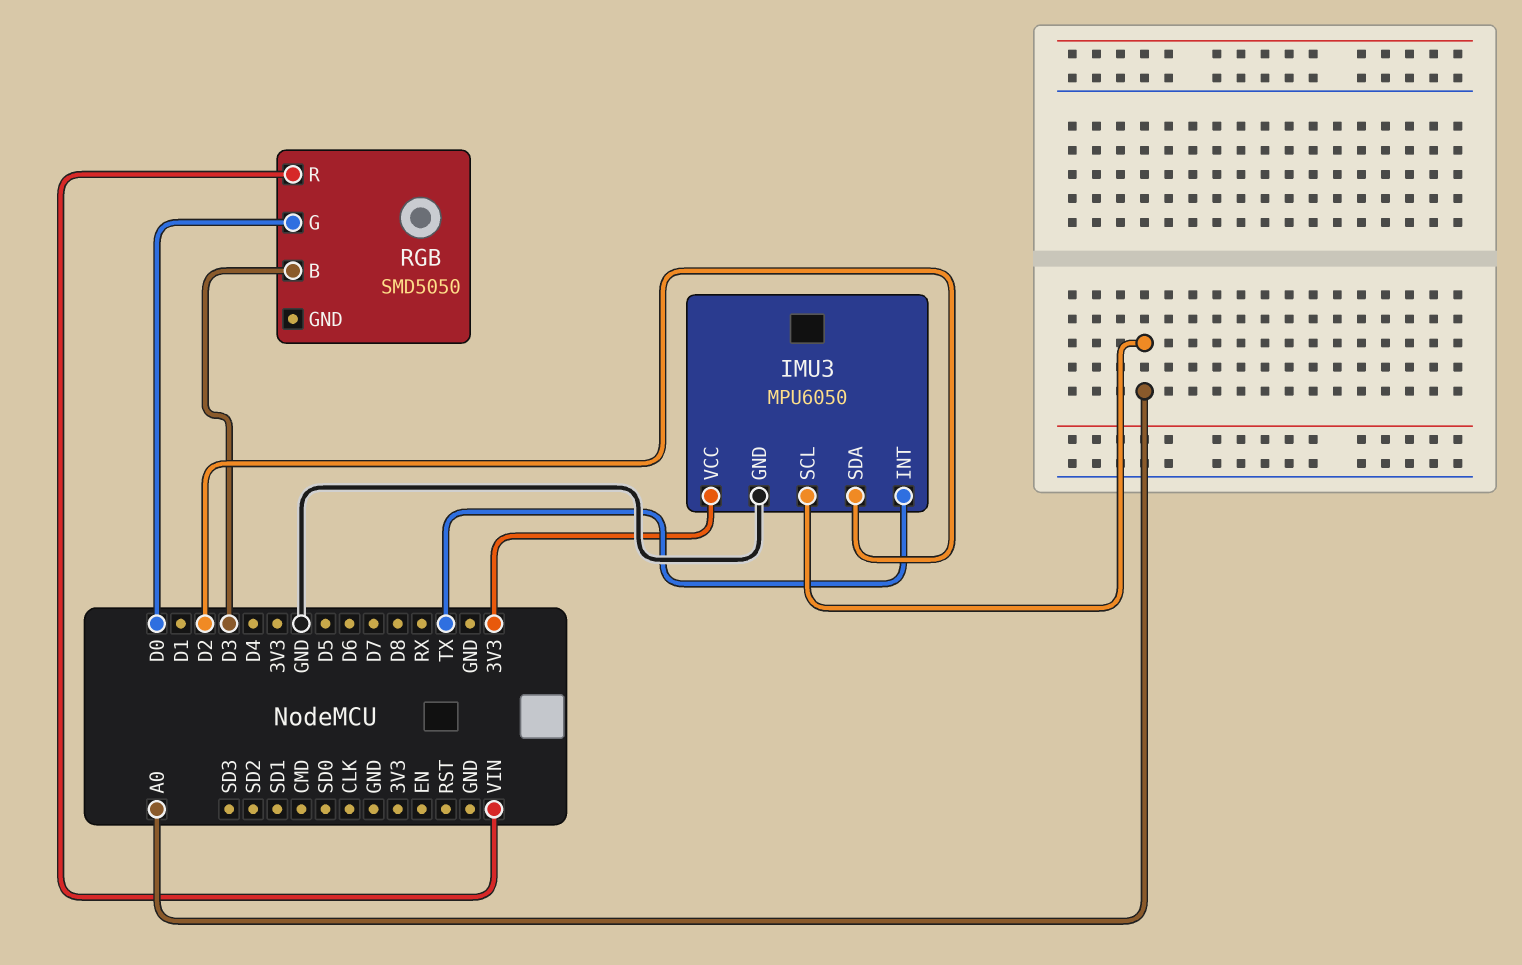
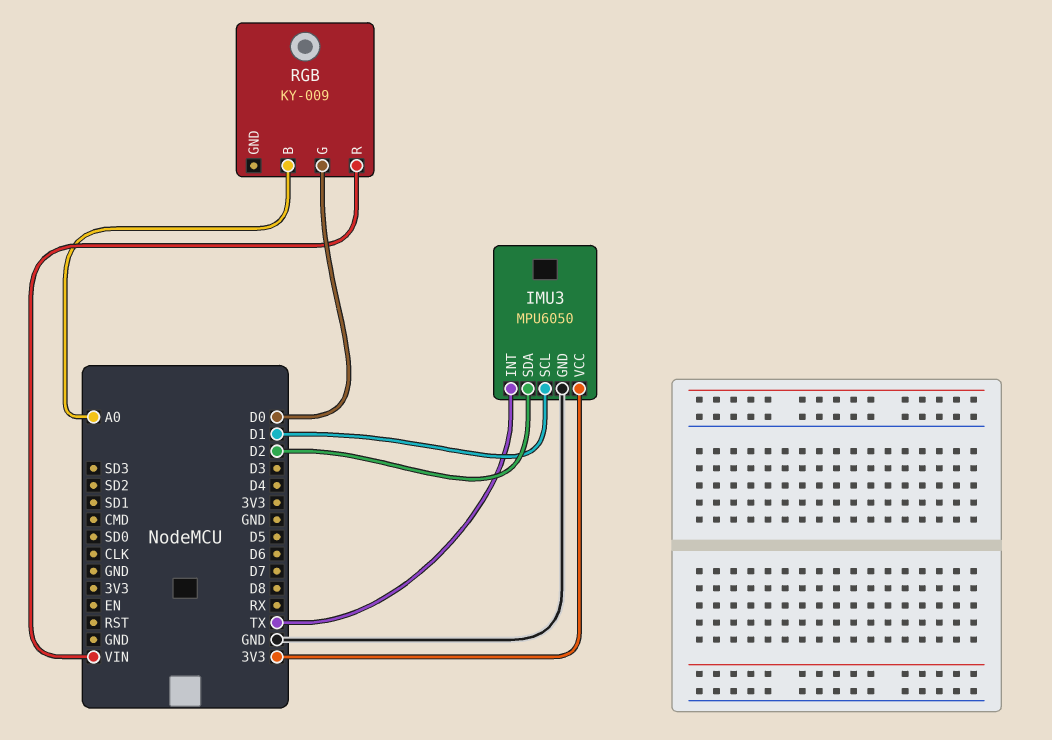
IMU3 pin SCL: A0 -> D1
RGB: SMD5050 -> KY-009
RGB pin B: D3 -> A0

